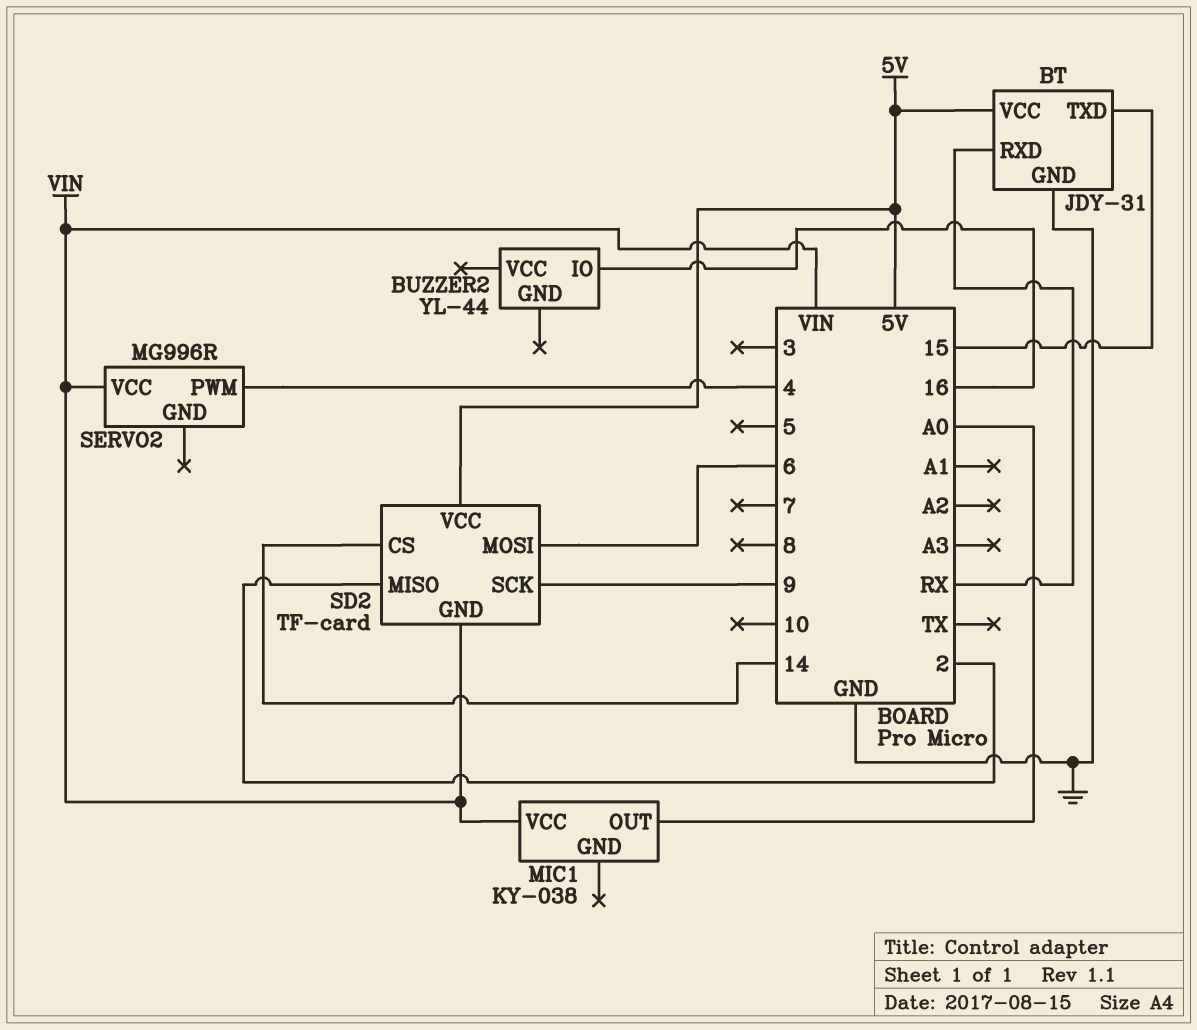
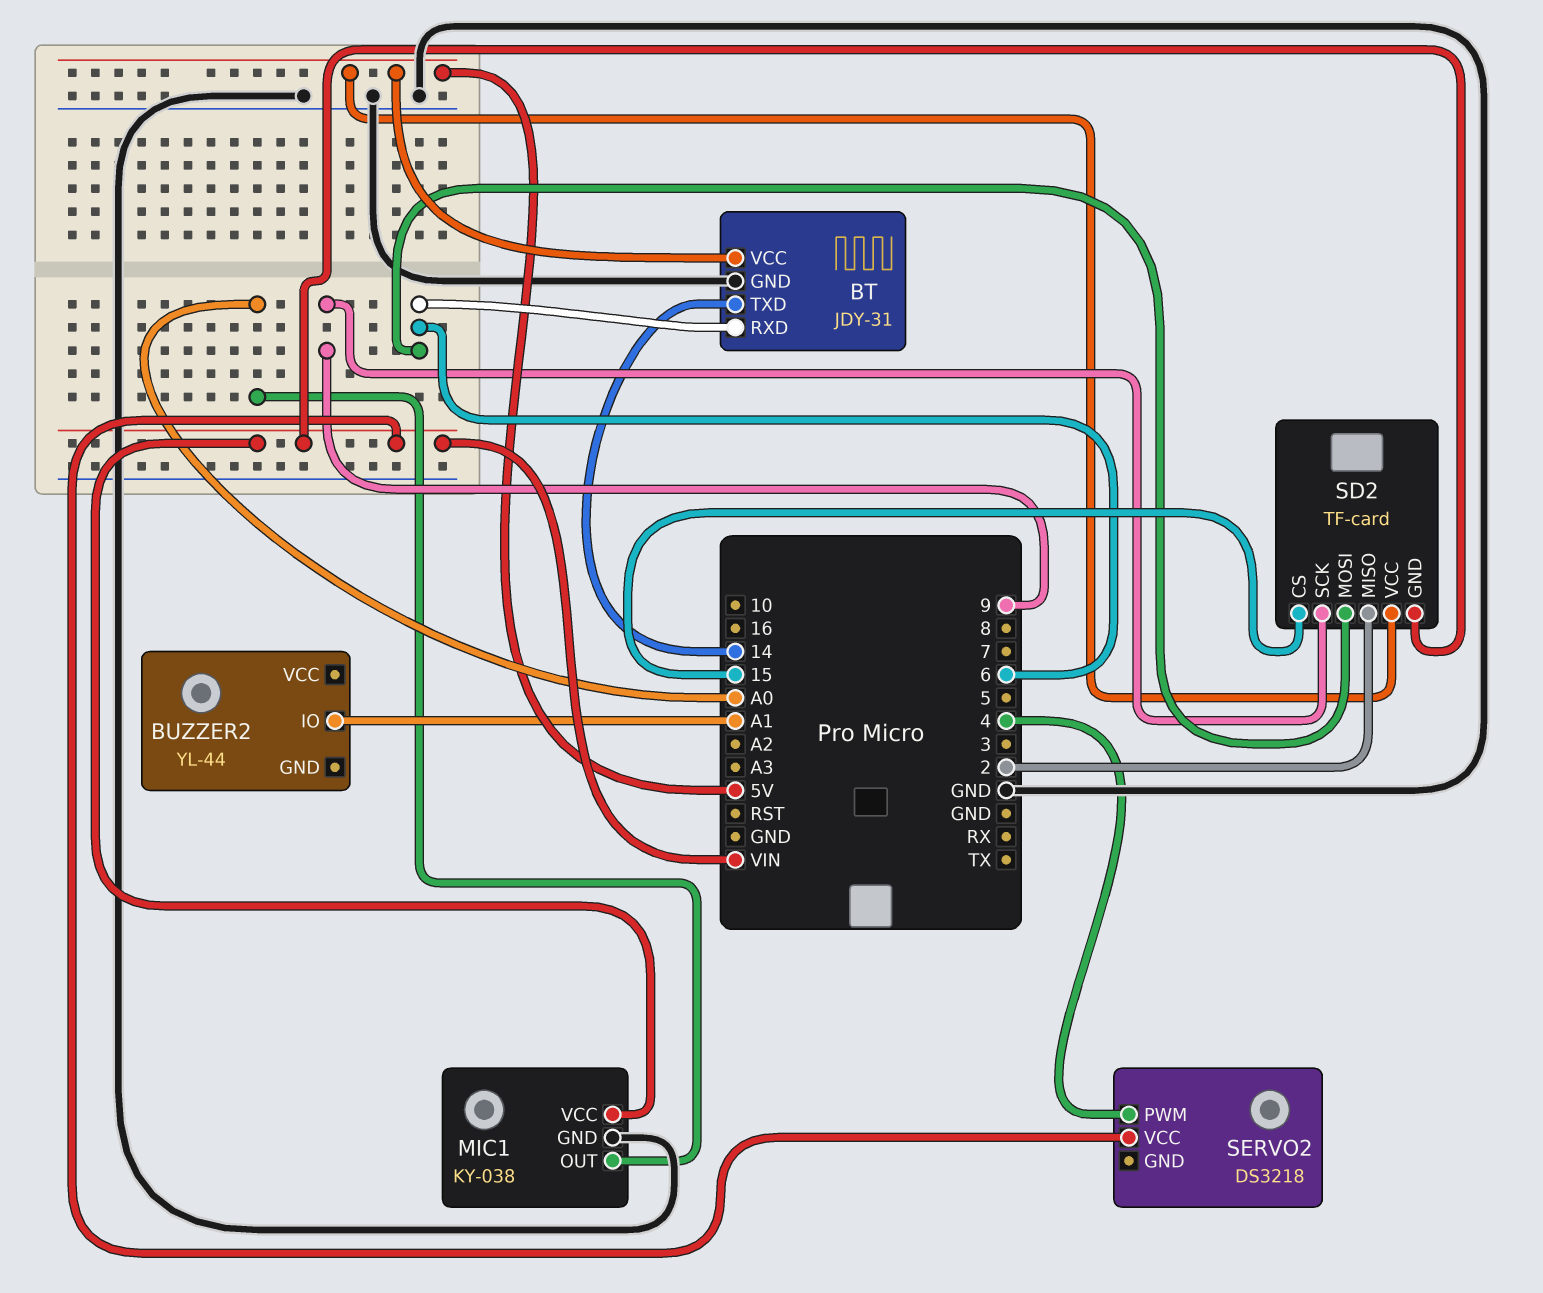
BT pin RXD: RX -> 6
BT pin TXD: 15 -> 14
BUZZER2 pin IO: 16 -> A1
MIC1 pin GND: none -> GND
SD2 pin CS: 14 -> 15
SERVO2: MG996R -> DS3218

